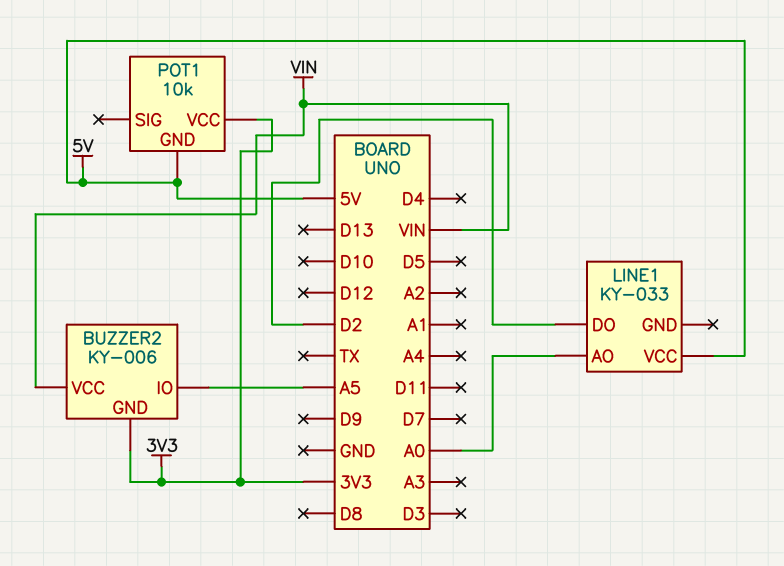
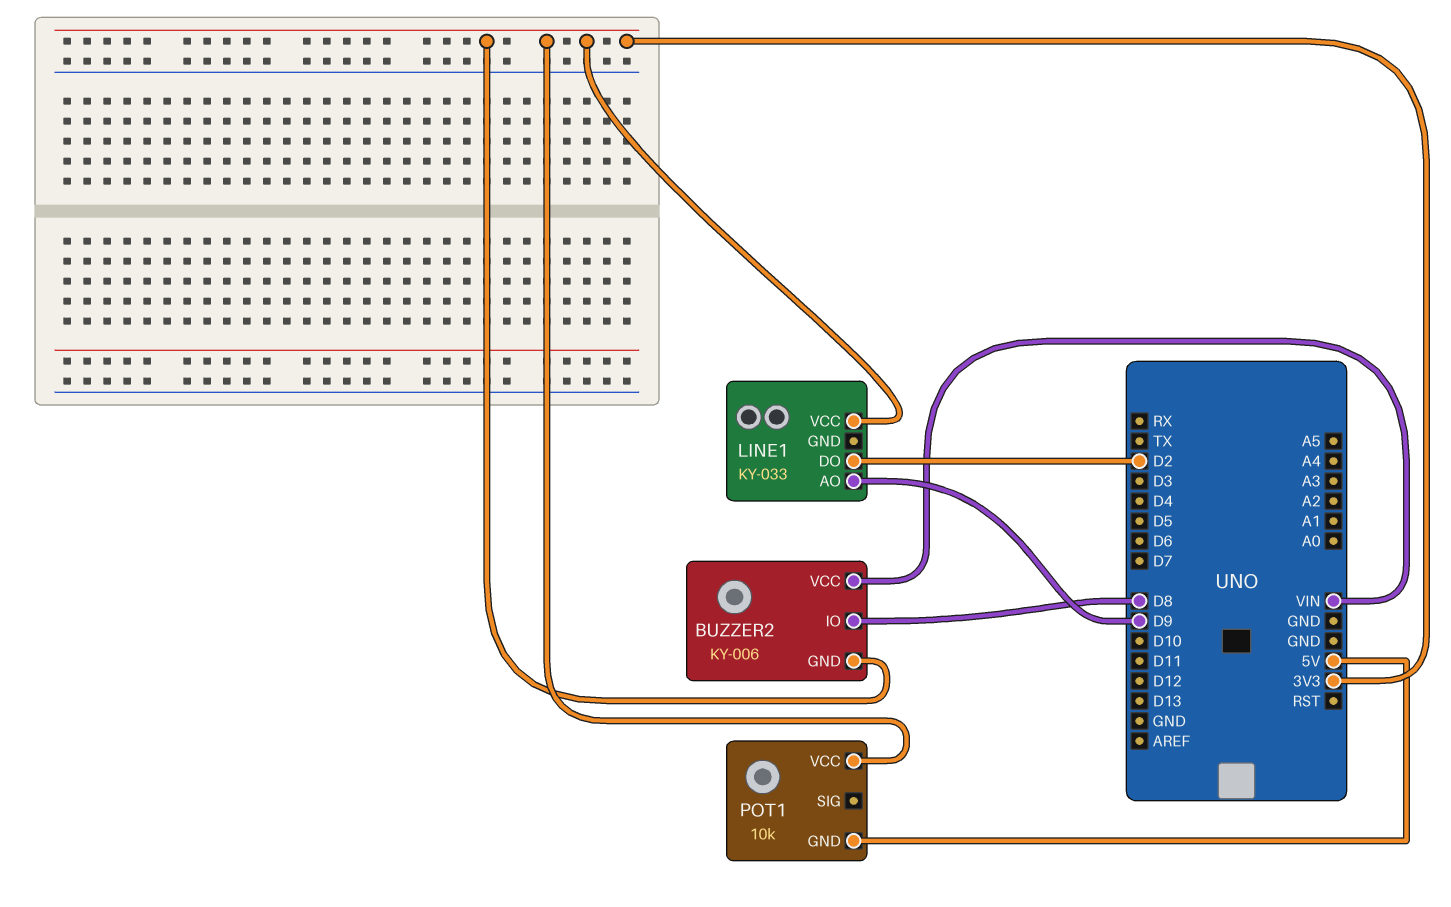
BUZZER2 pin IO: A5 -> D8
LINE1 pin AO: A0 -> D9
LINE1 pin VCC: 5V -> 3V3

